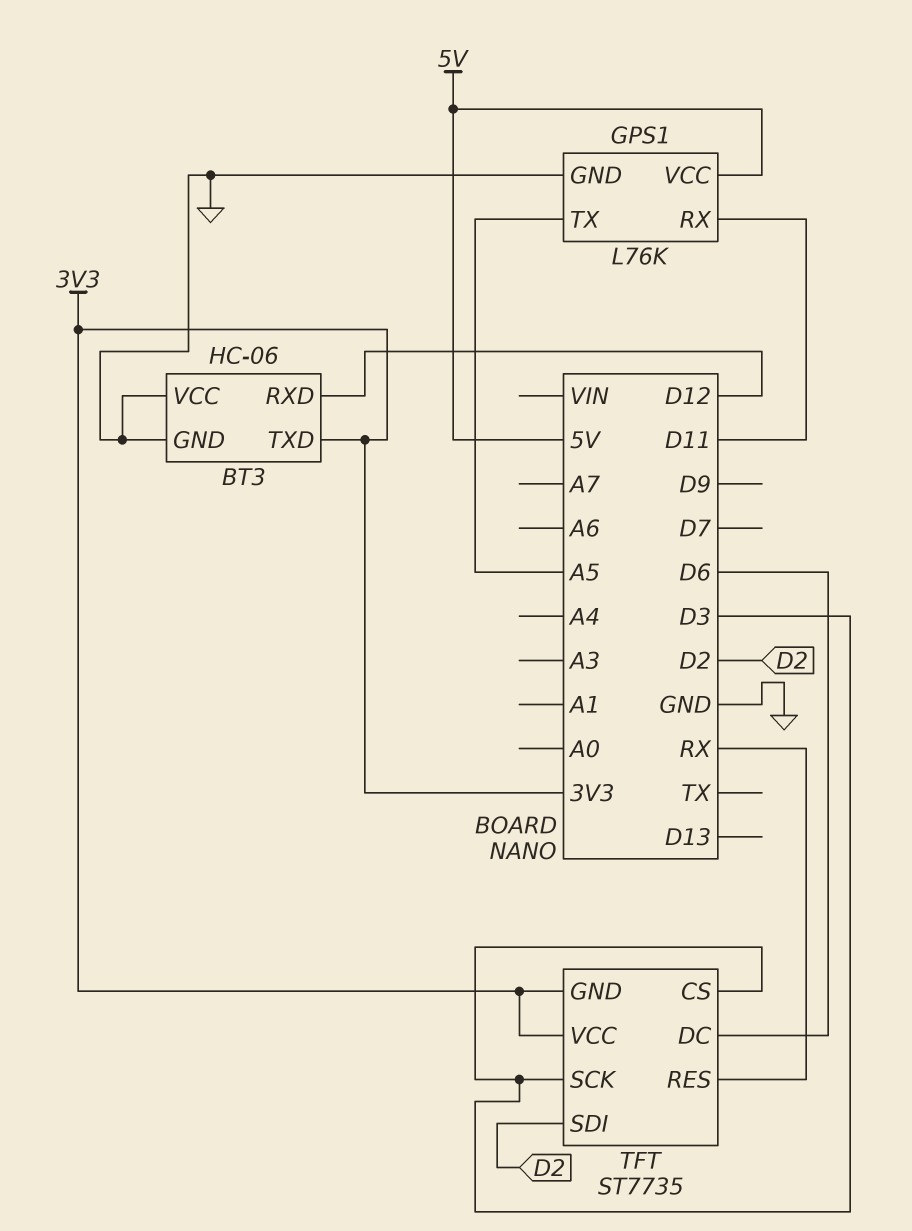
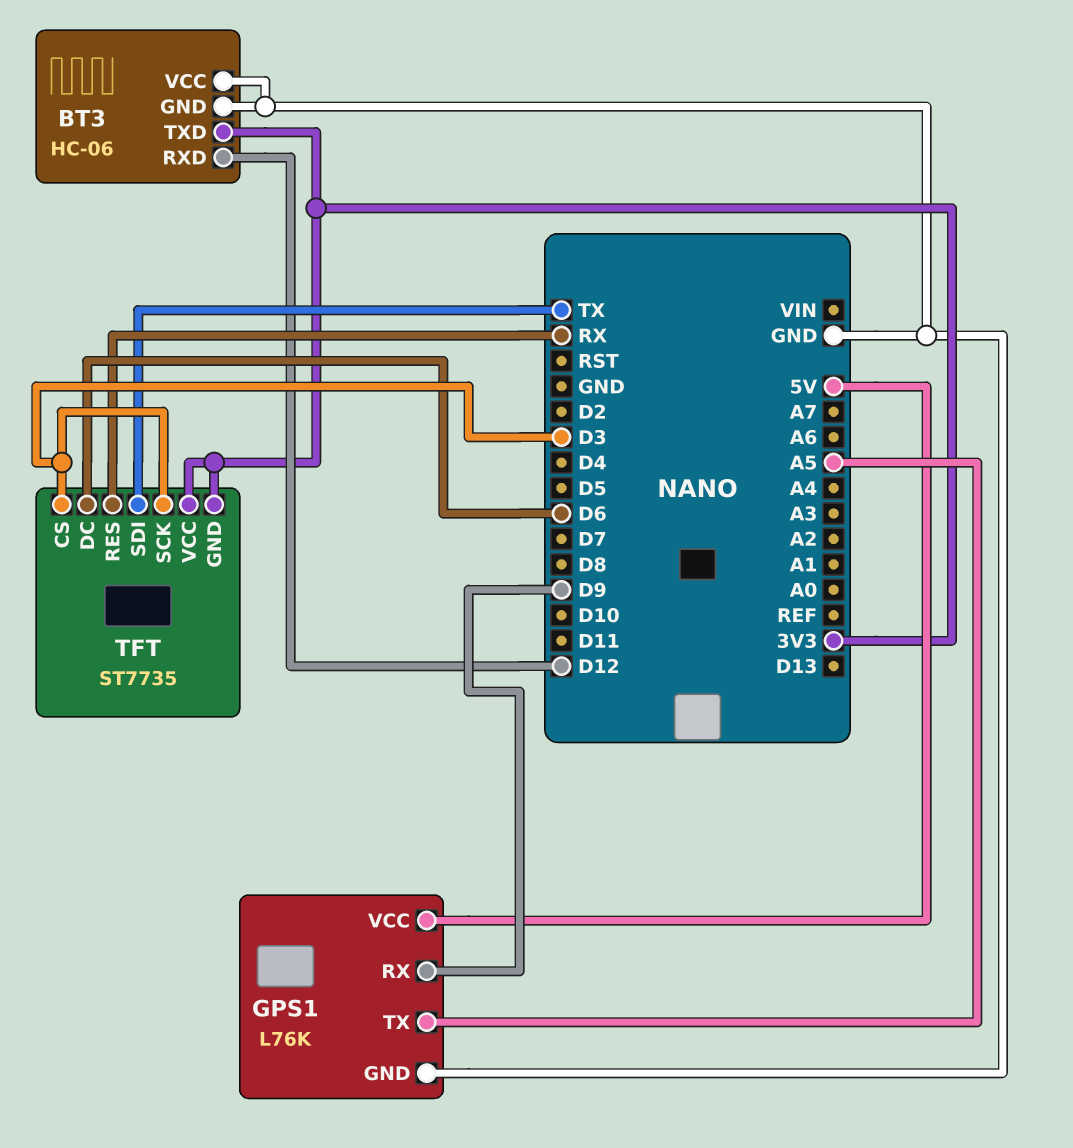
GPS1 pin RX: D11 -> D9
TFT pin SDI: D2 -> TX

